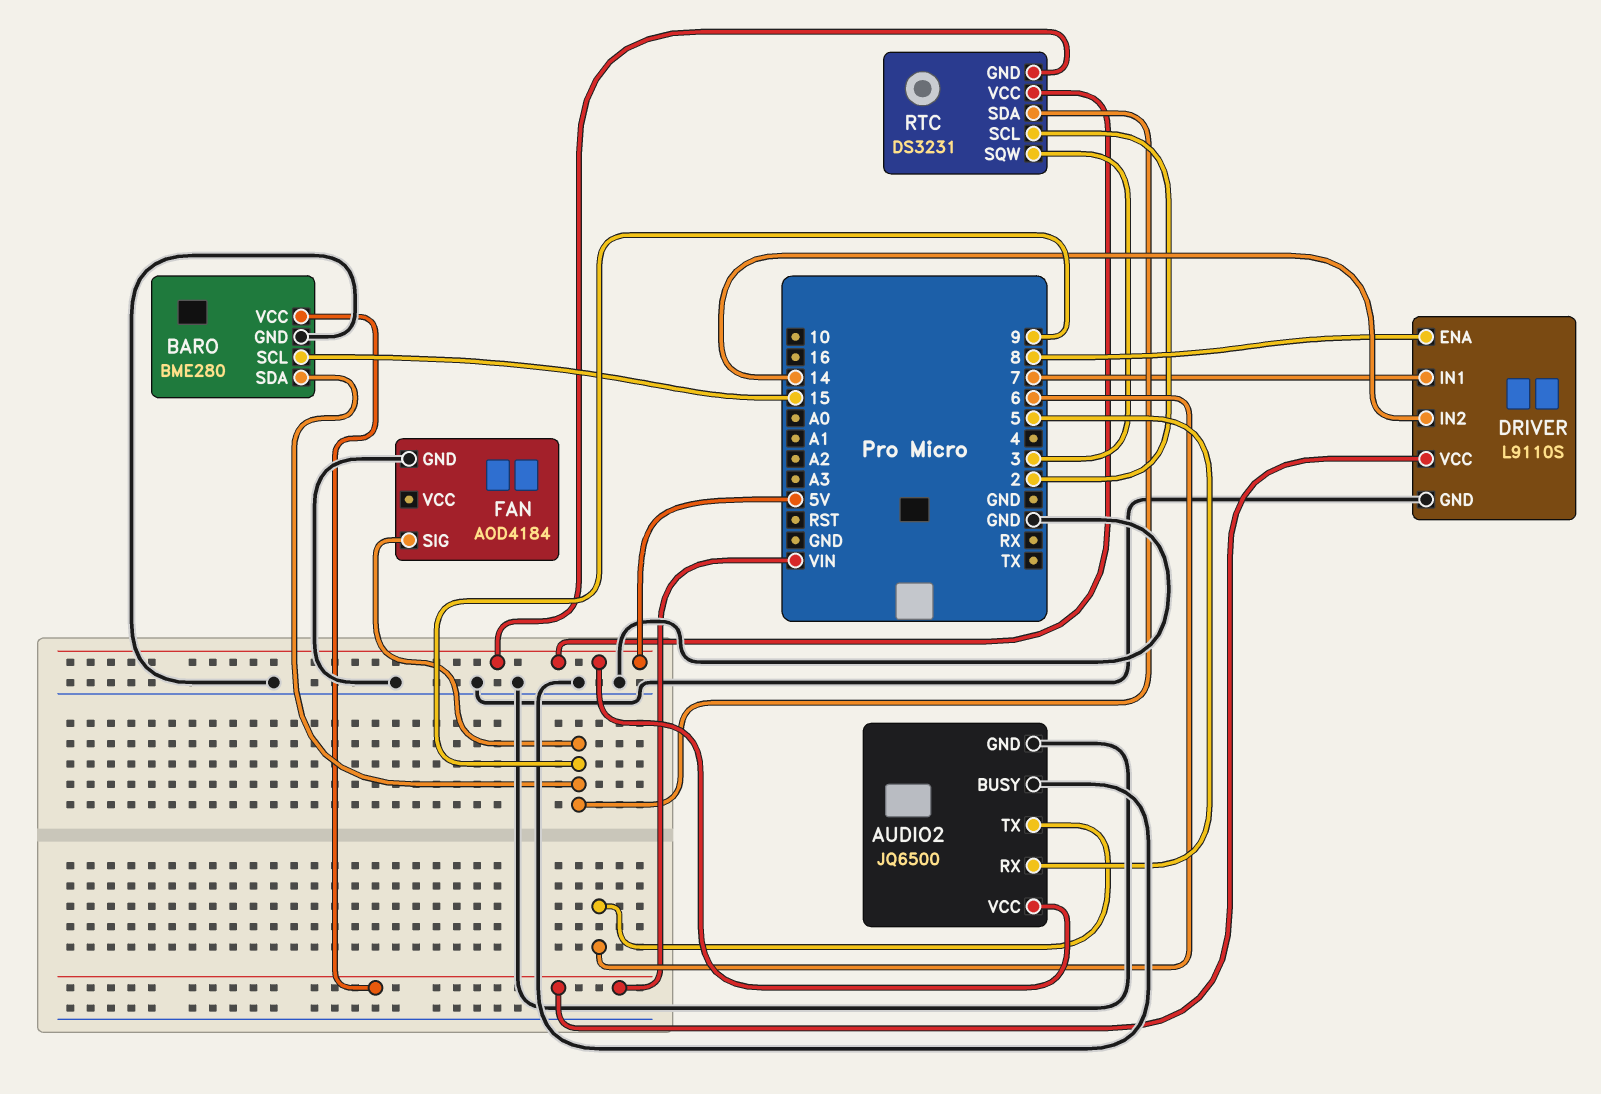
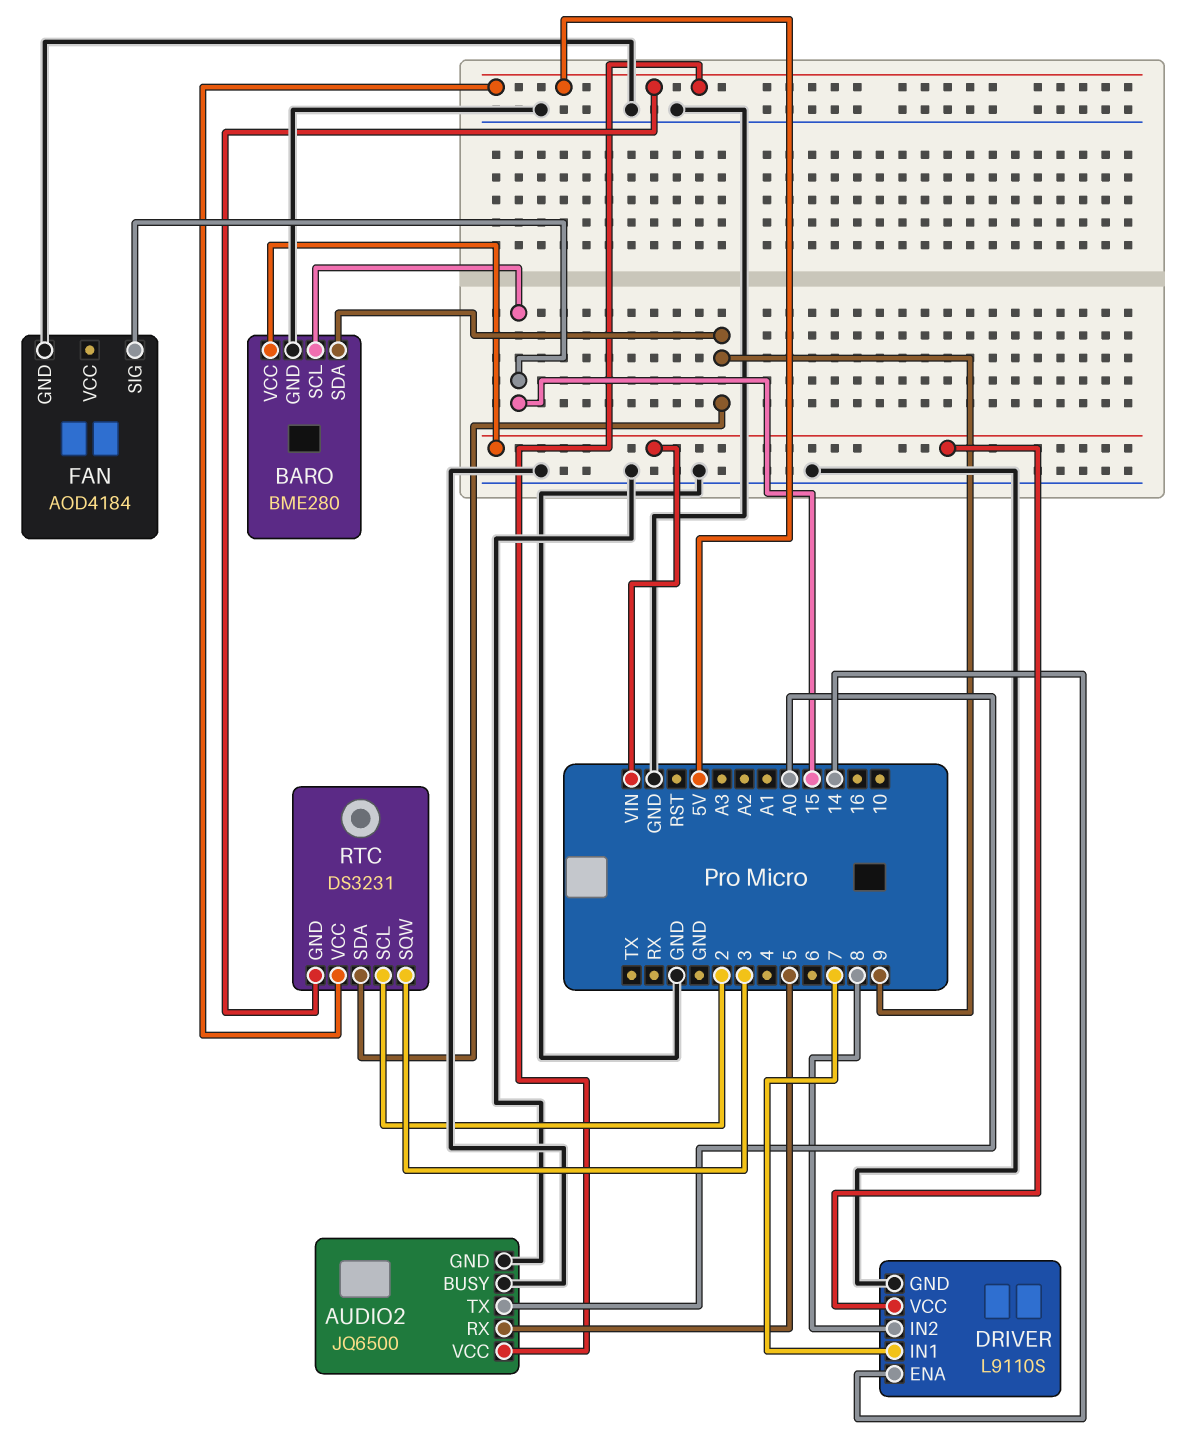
AUDIO2 pin TX: 6 -> A0
DRIVER pin ENA: 8 -> 14
DRIVER pin IN2: 14 -> 8
FAN pin SIG: 9 -> 15

